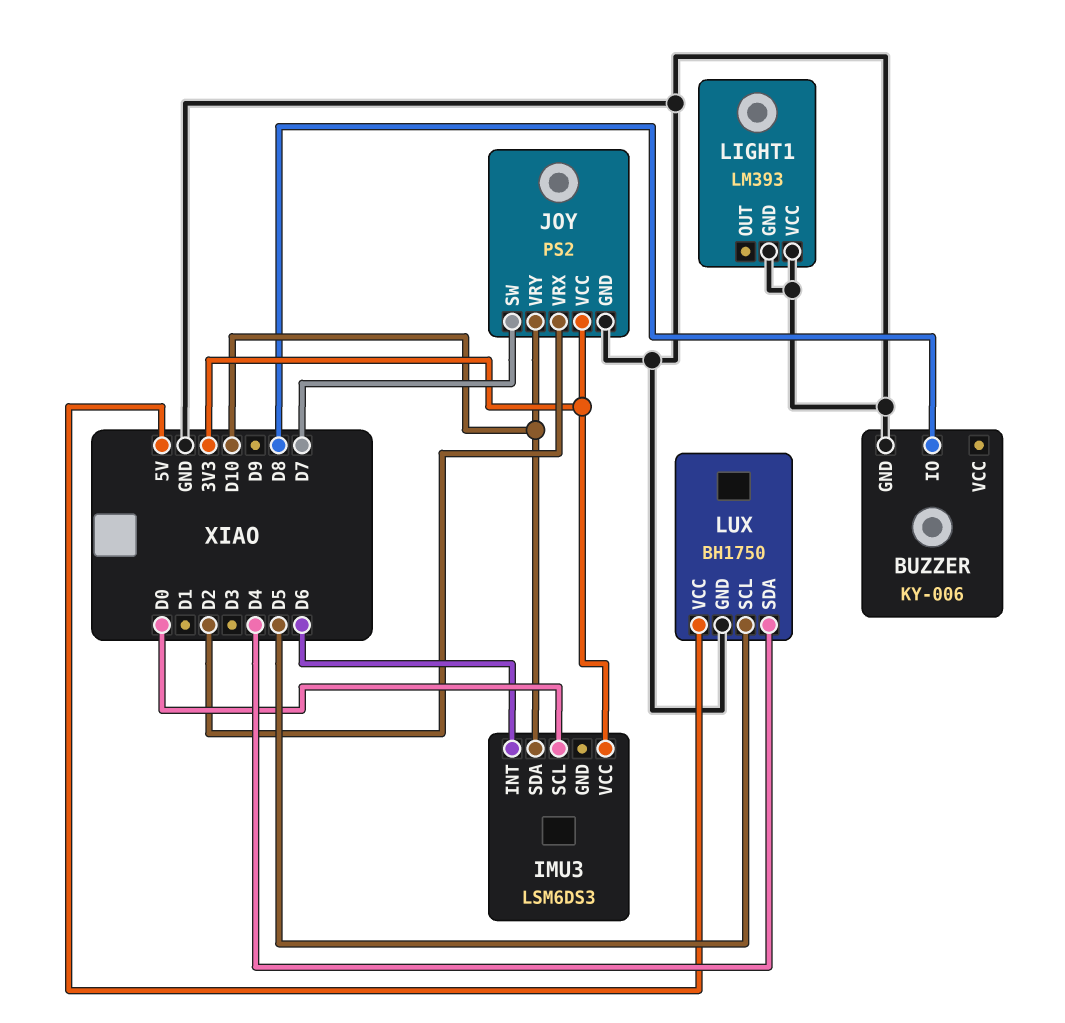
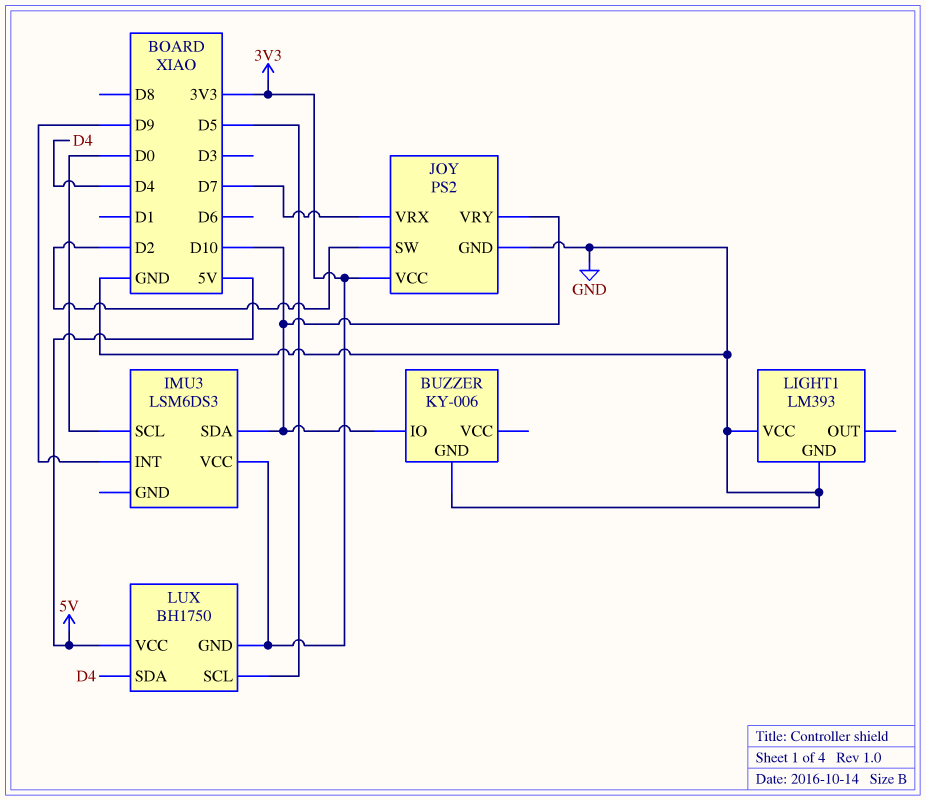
BUZZER pin IO: D8 -> D10
IMU3 pin INT: D6 -> D9
JOY pin SW: D7 -> D2
JOY pin VRX: D2 -> D7
LUX pin GND: GND -> 3V3

